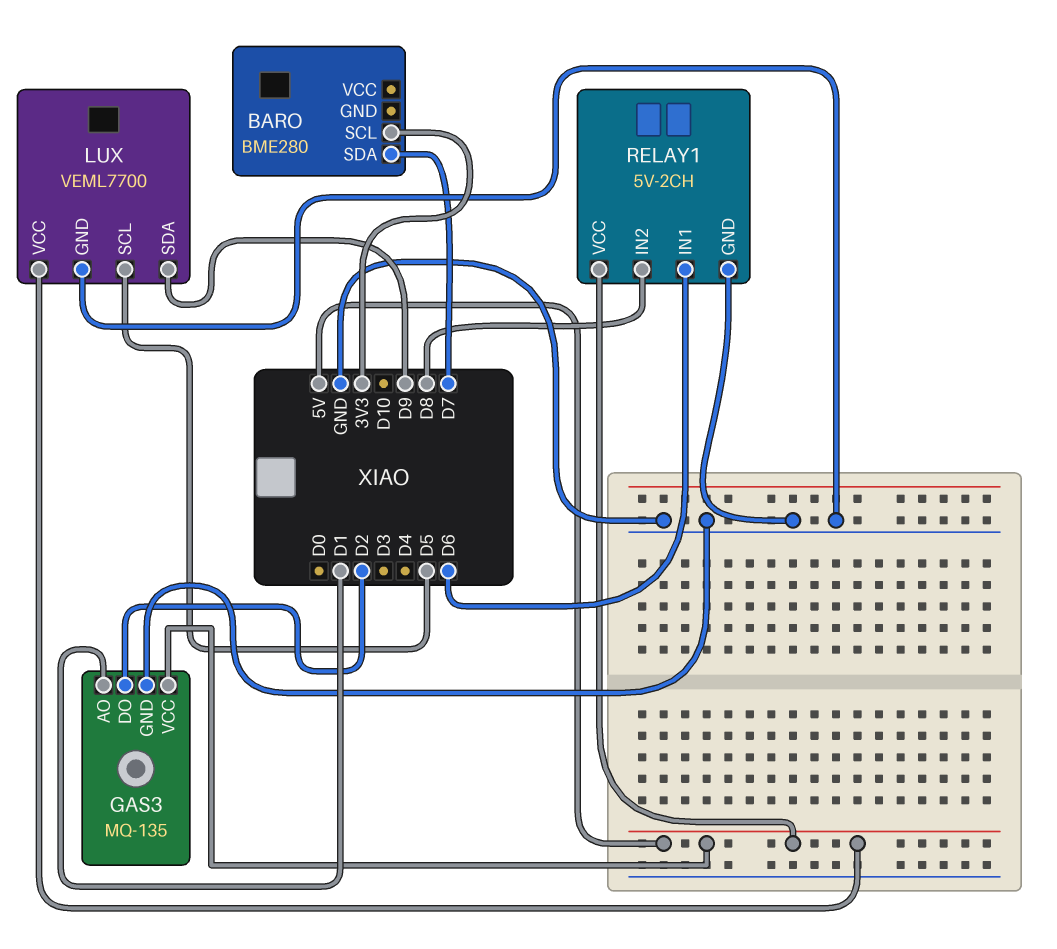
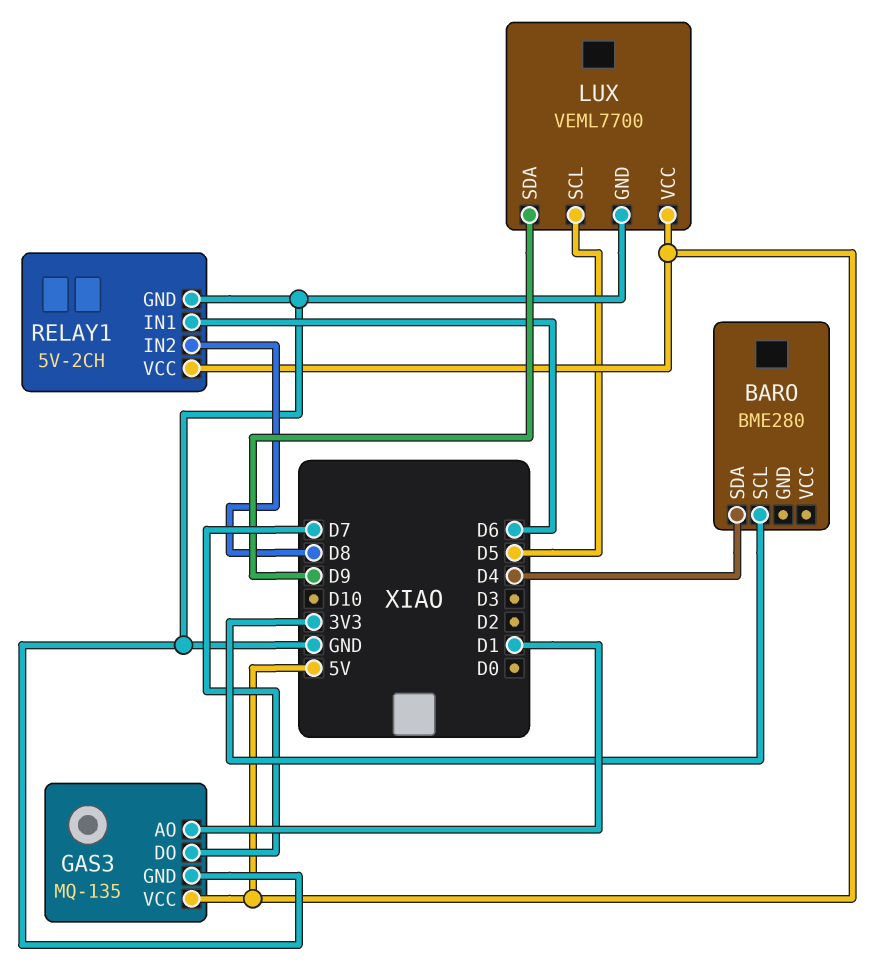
BARO pin SDA: D7 -> D4
GAS3 pin DO: D2 -> D7

